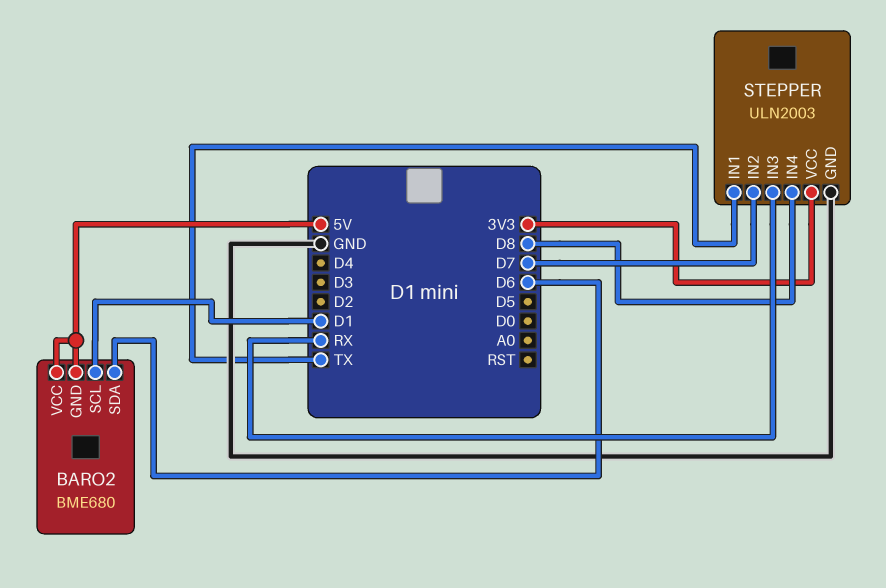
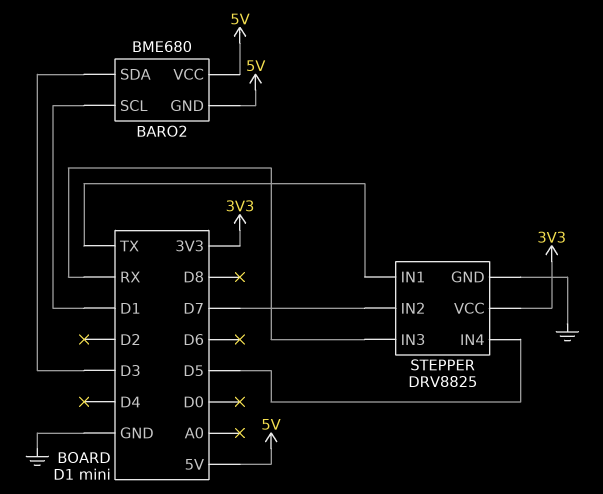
BARO2 pin SDA: D6 -> D3
STEPPER: ULN2003 -> DRV8825
STEPPER pin IN4: D8 -> D5

